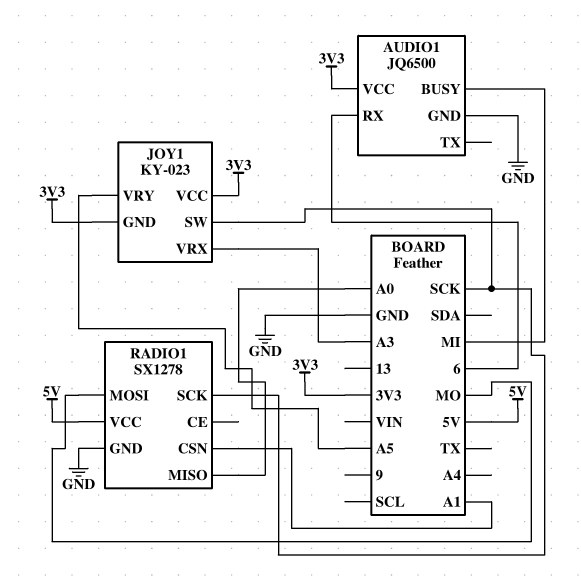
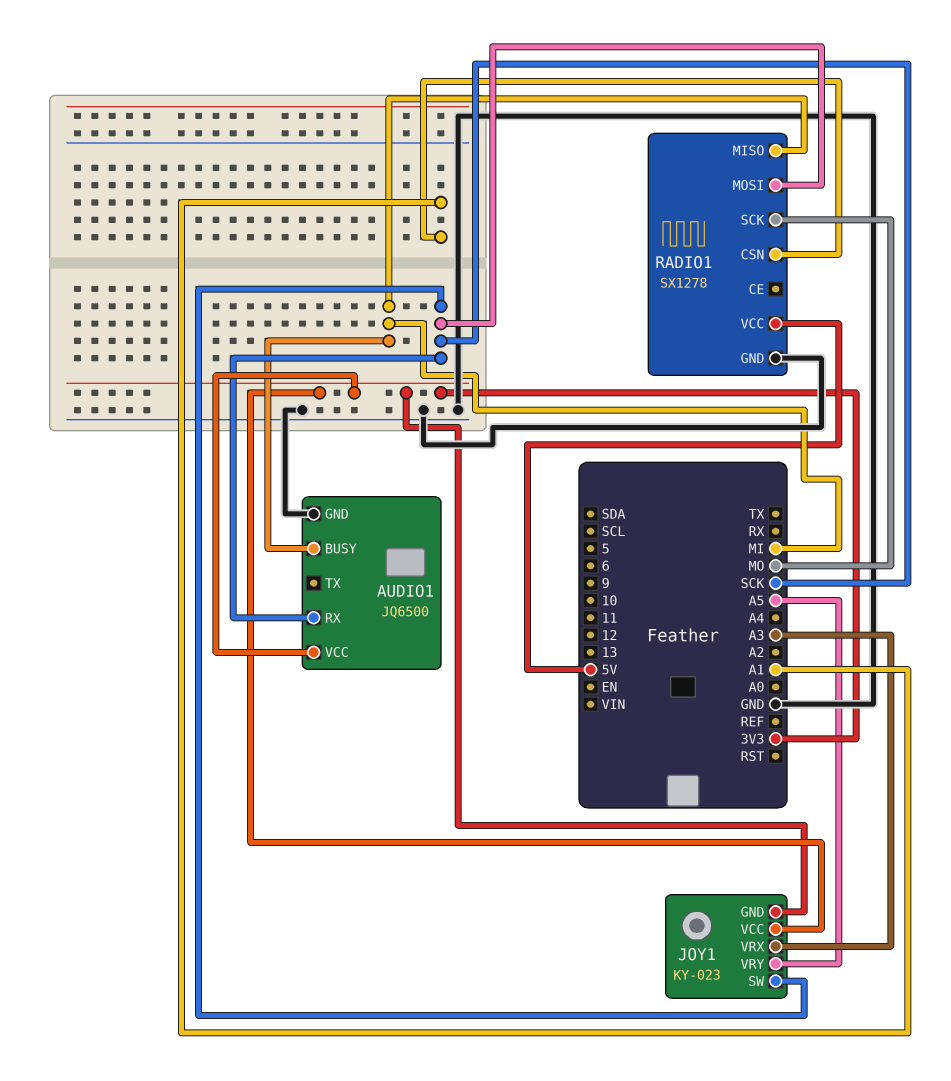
AUDIO1 pin RX: 6 -> SCK
RADIO1 pin MISO: A0 -> MI
RADIO1 pin MOSI: MO -> SCK
RADIO1 pin SCK: SCK -> MO

